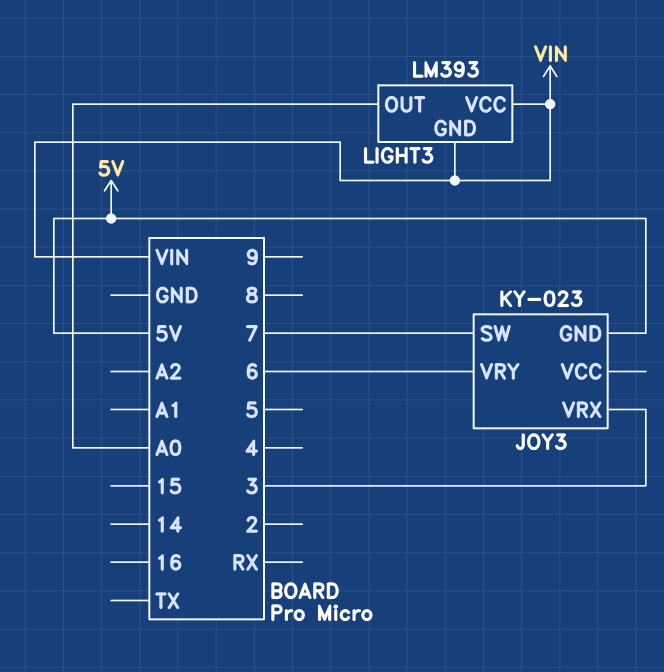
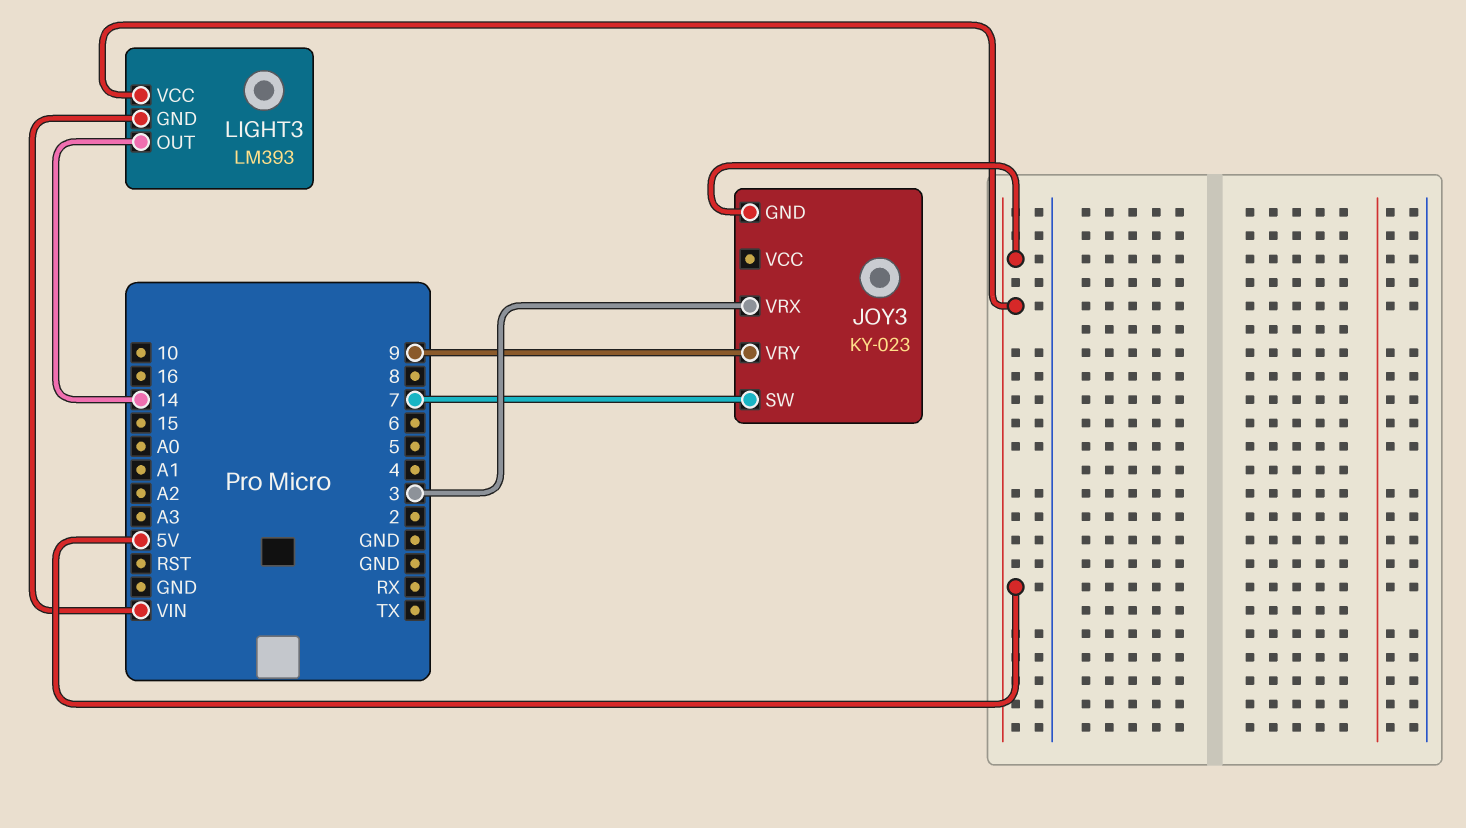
JOY3 pin VRY: 6 -> 9
LIGHT3 pin OUT: A0 -> 14
LIGHT3 pin VCC: VIN -> 5V

